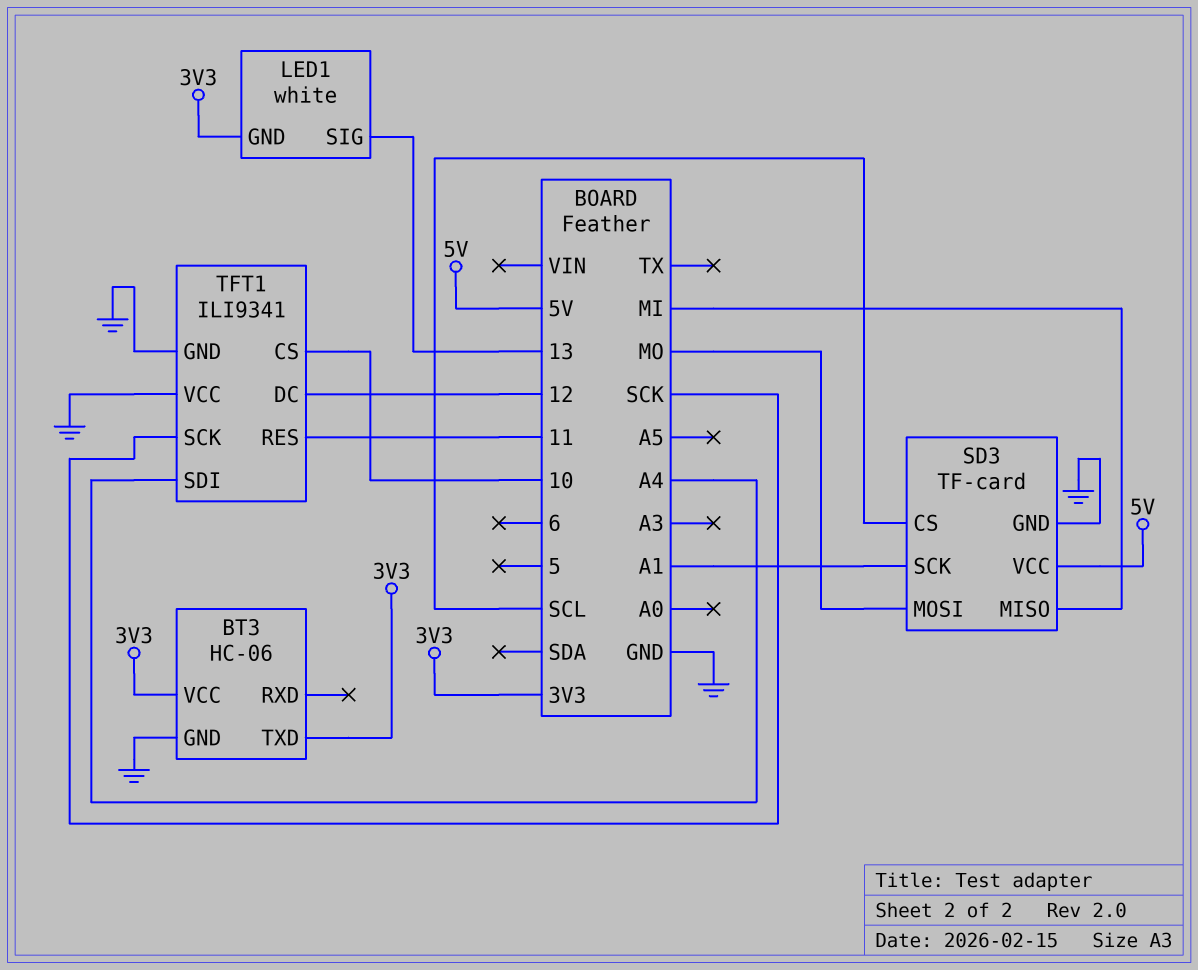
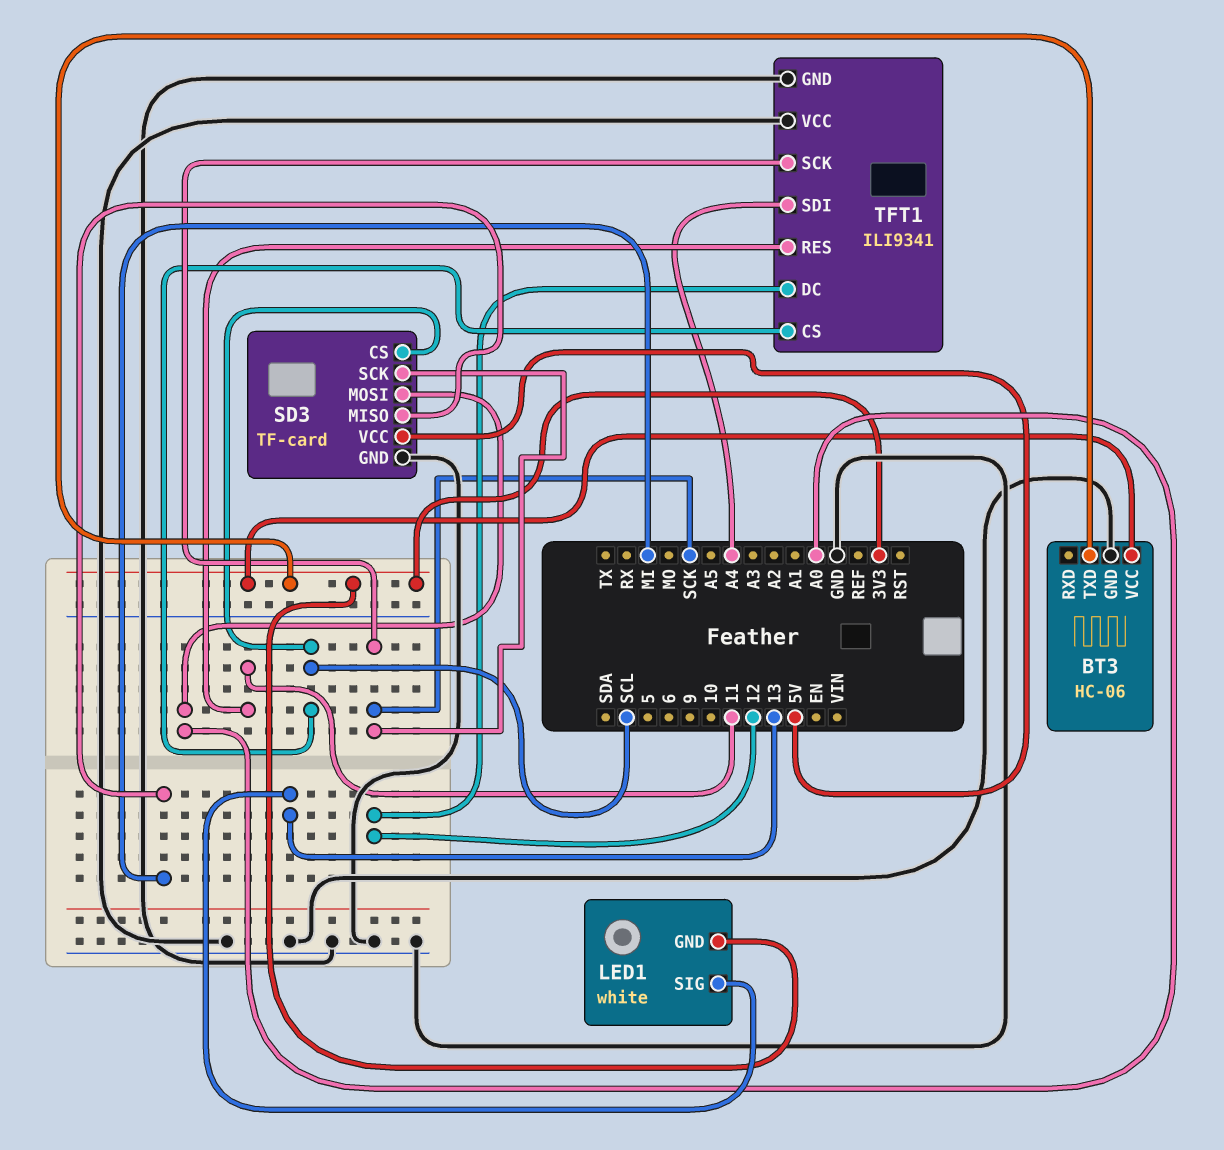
SD3 pin MOSI: MO -> A0
SD3 pin SCK: A1 -> SCK
TFT1 pin CS: 10 -> SCL

